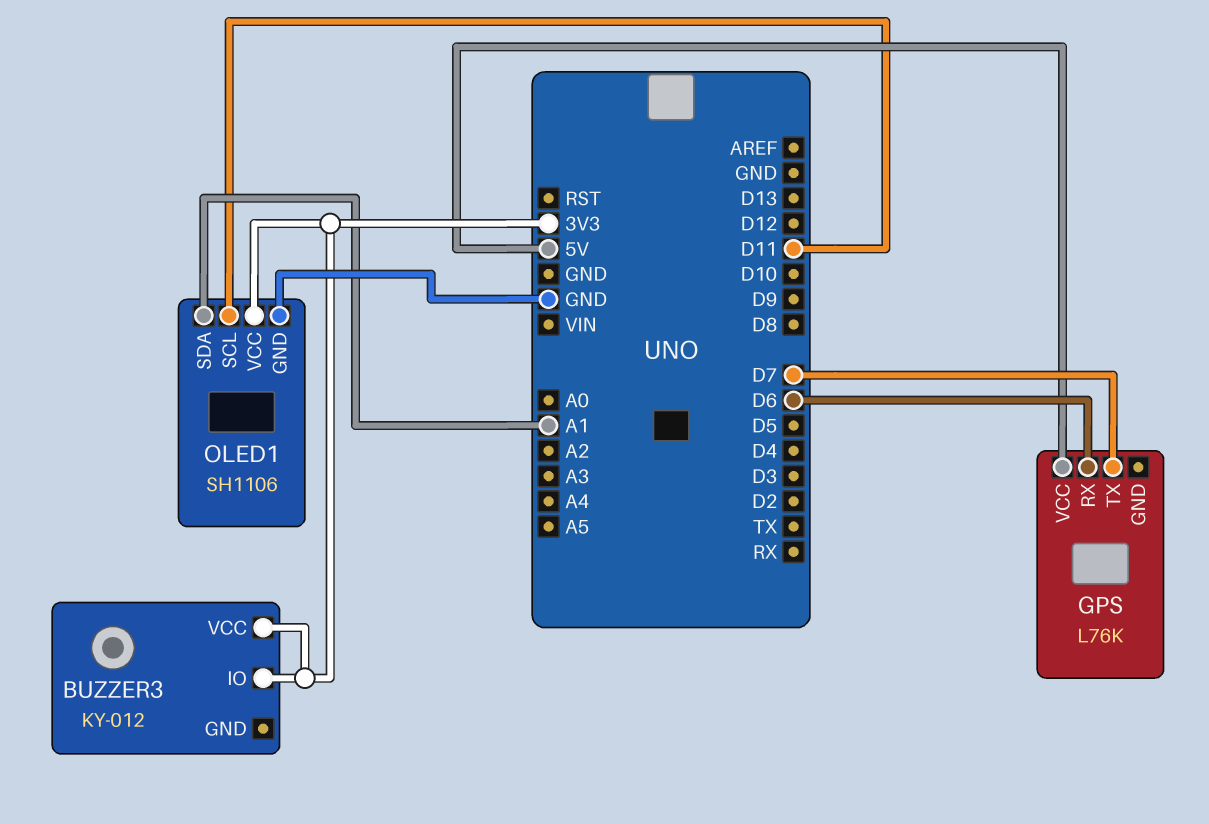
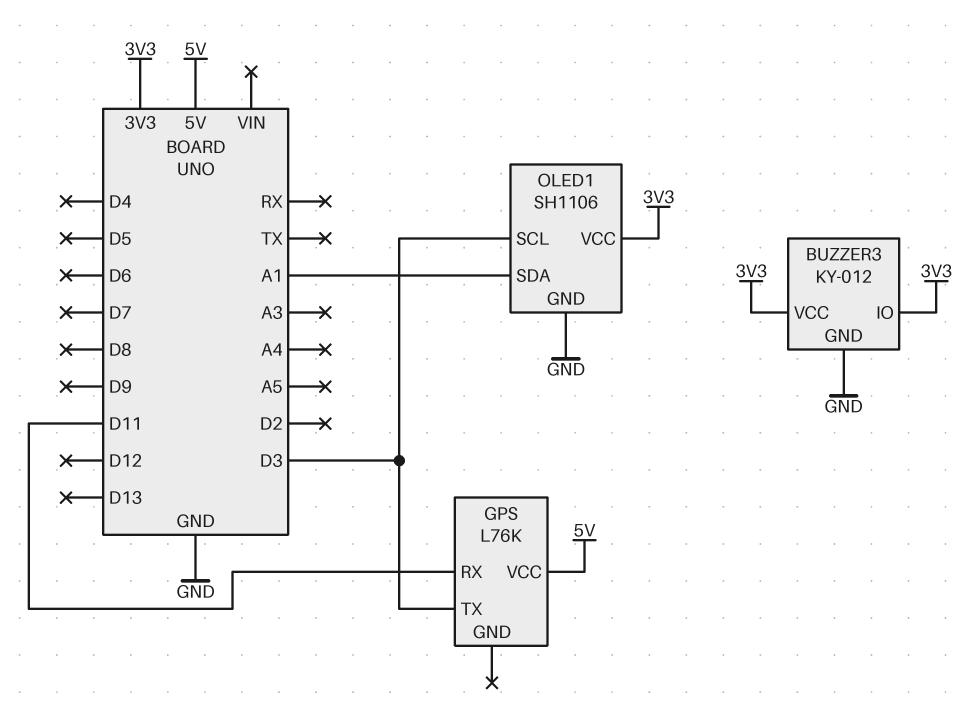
BUZZER3 pin GND: none -> GND
GPS pin RX: D6 -> D11
GPS pin TX: D7 -> D3
OLED1 pin SCL: D11 -> D3

